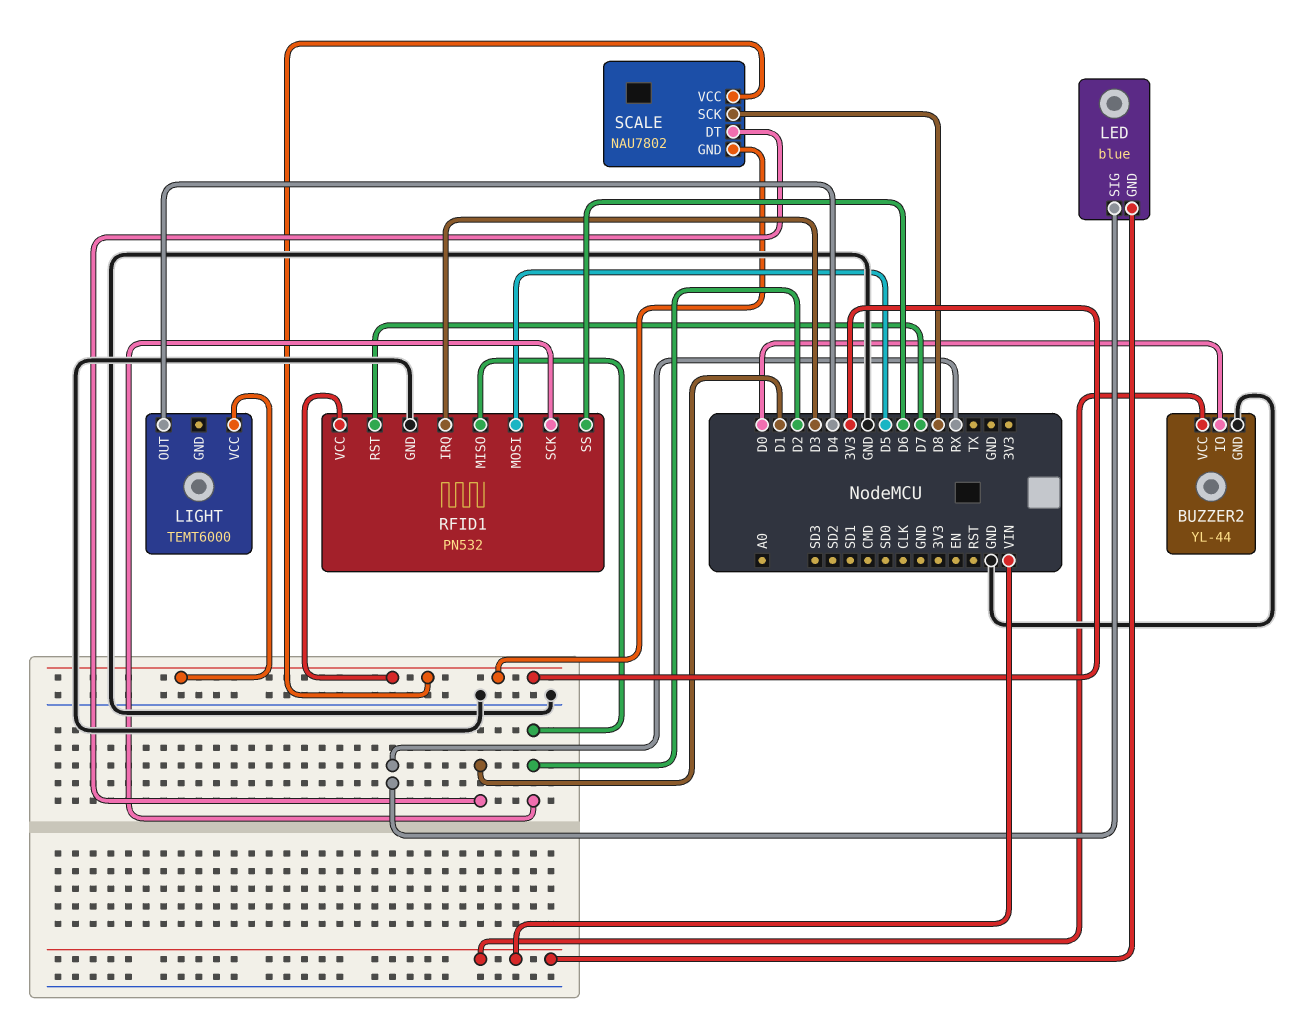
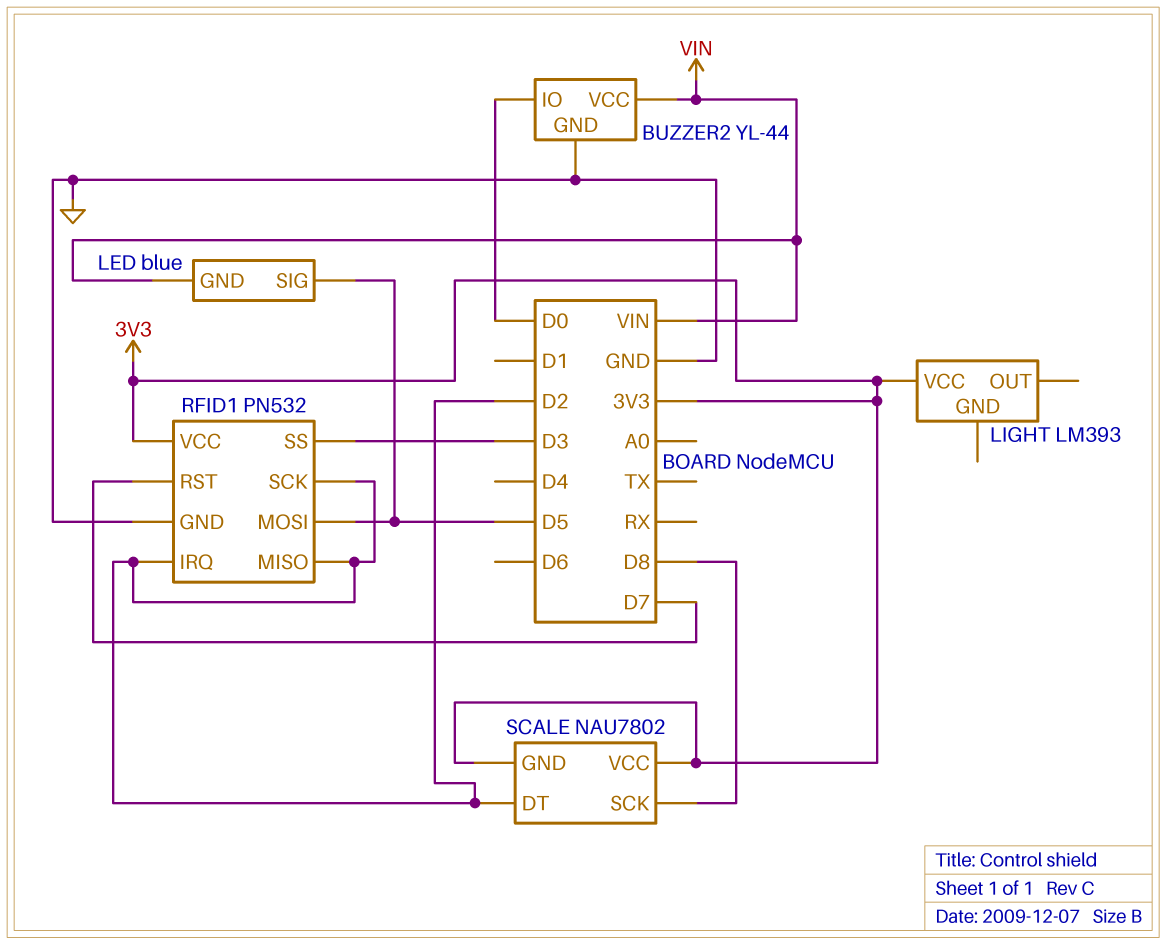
LED pin SIG: RX -> D5
LIGHT: TEMT6000 -> LM393
LIGHT pin OUT: D4 -> none
RFID1 pin IRQ: D3 -> D2
RFID1 pin SS: D6 -> D3
SCALE pin DT: D1 -> D2

